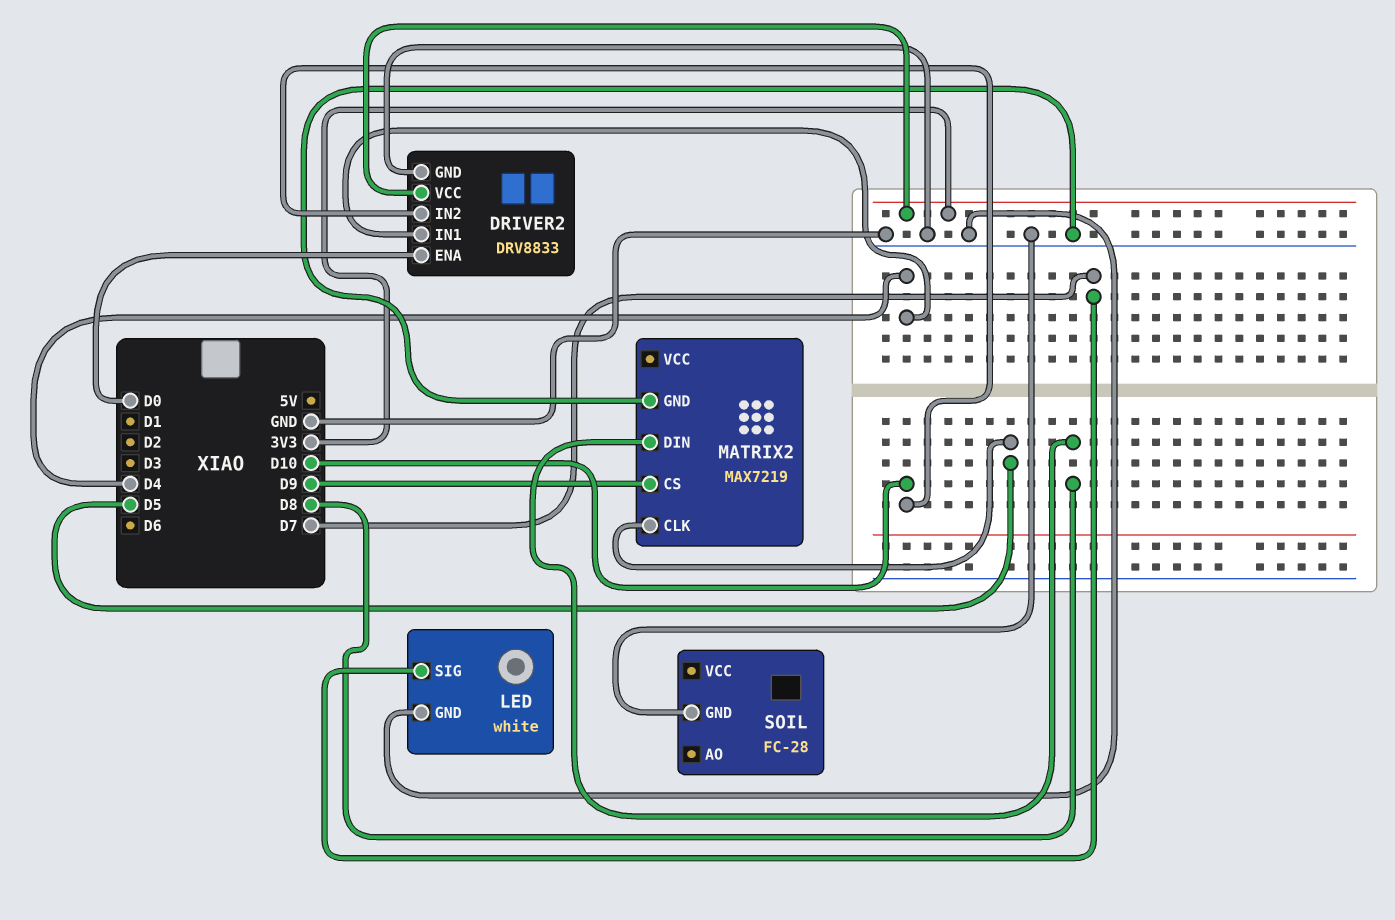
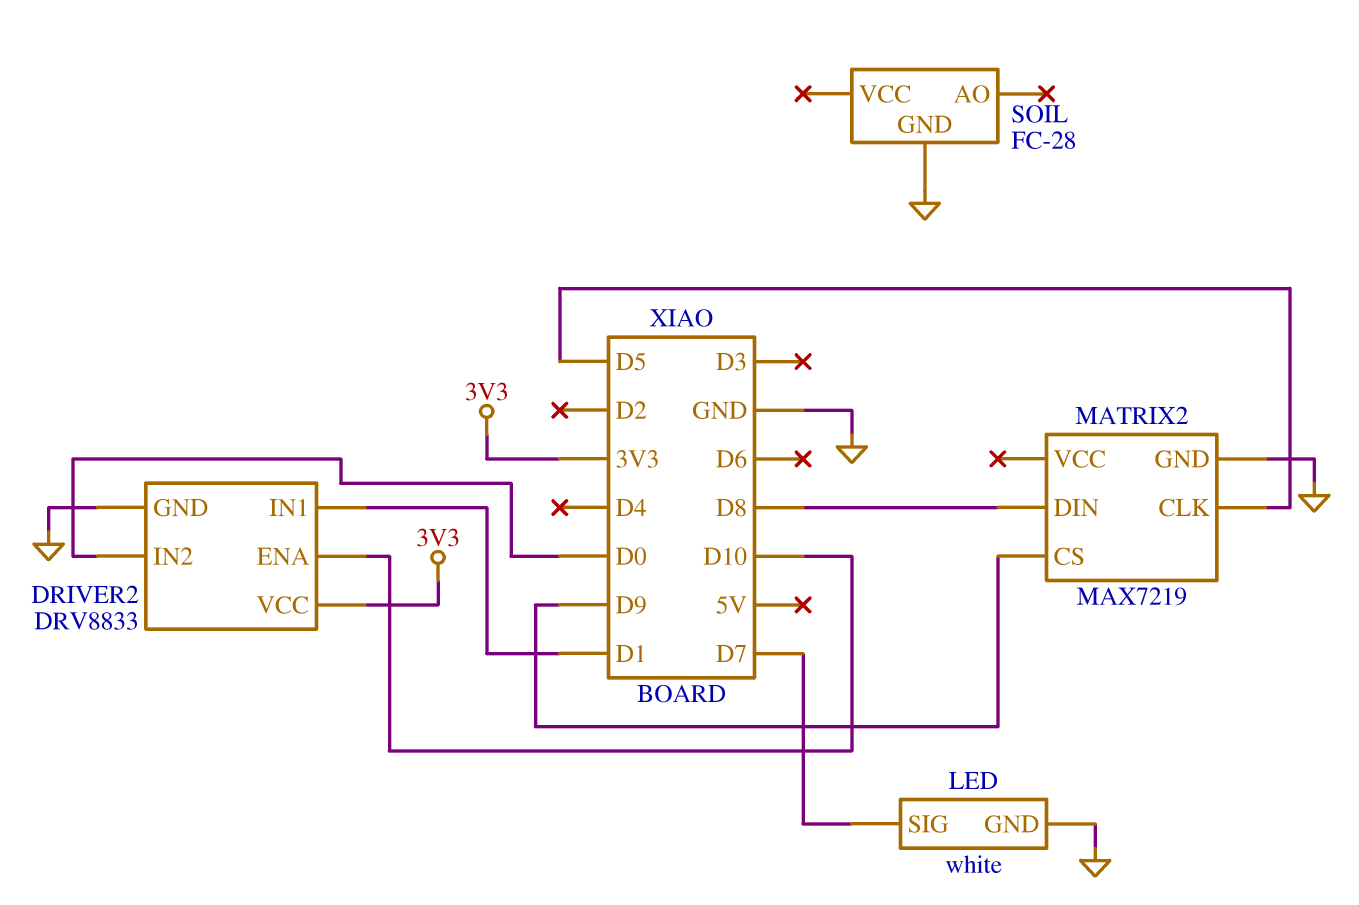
DRIVER2 pin ENA: D0 -> D10
DRIVER2 pin IN1: D4 -> D1
DRIVER2 pin IN2: D10 -> D0

